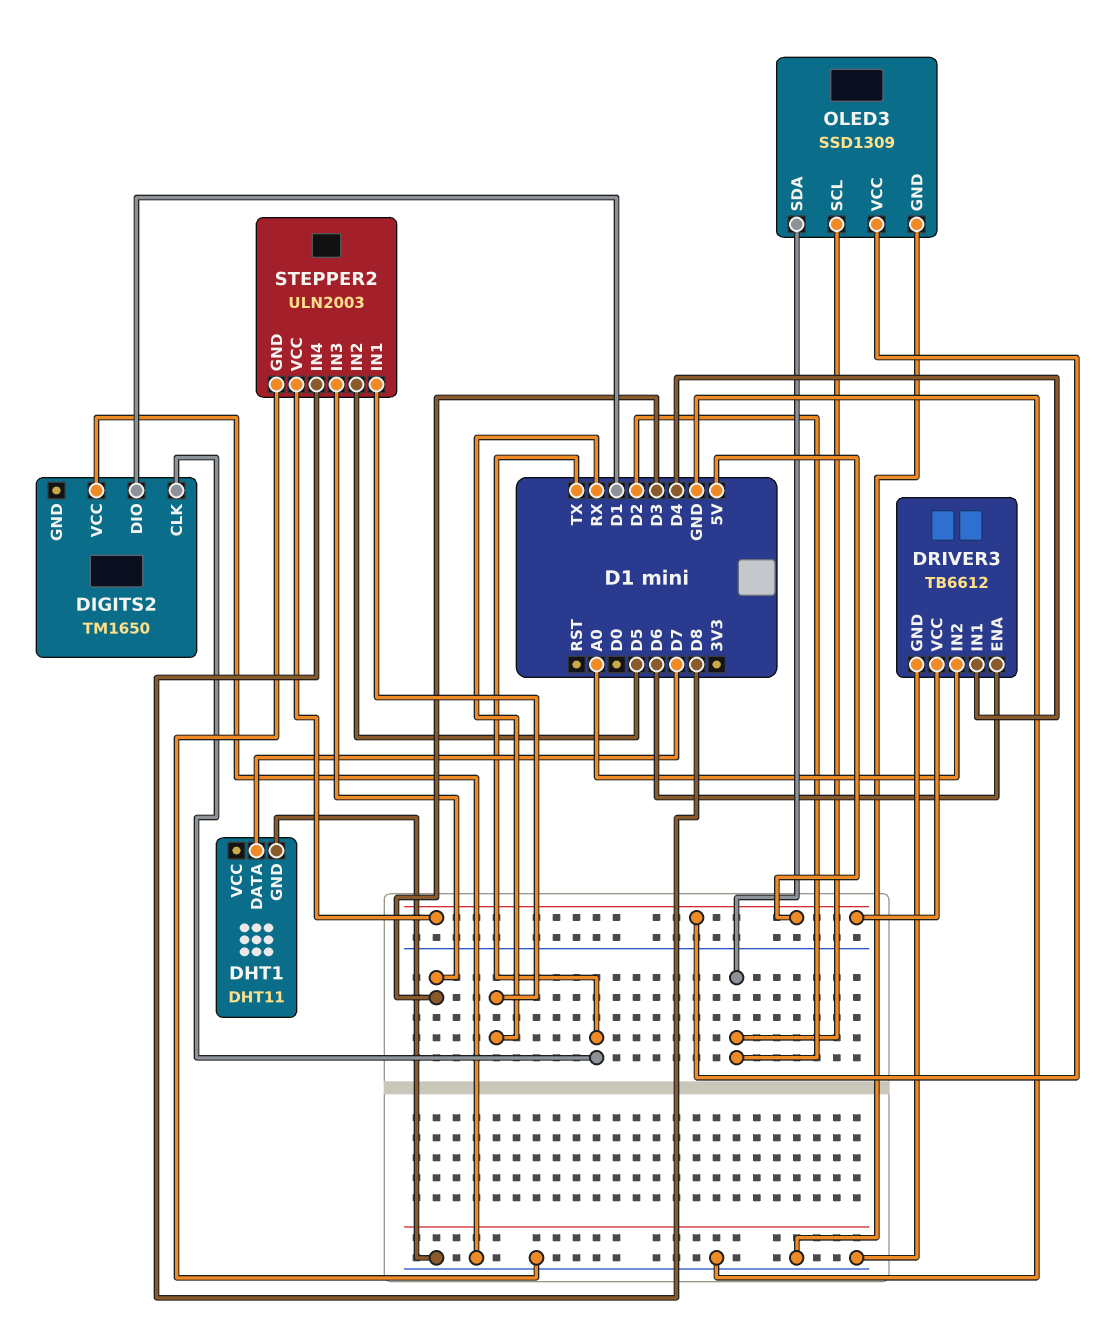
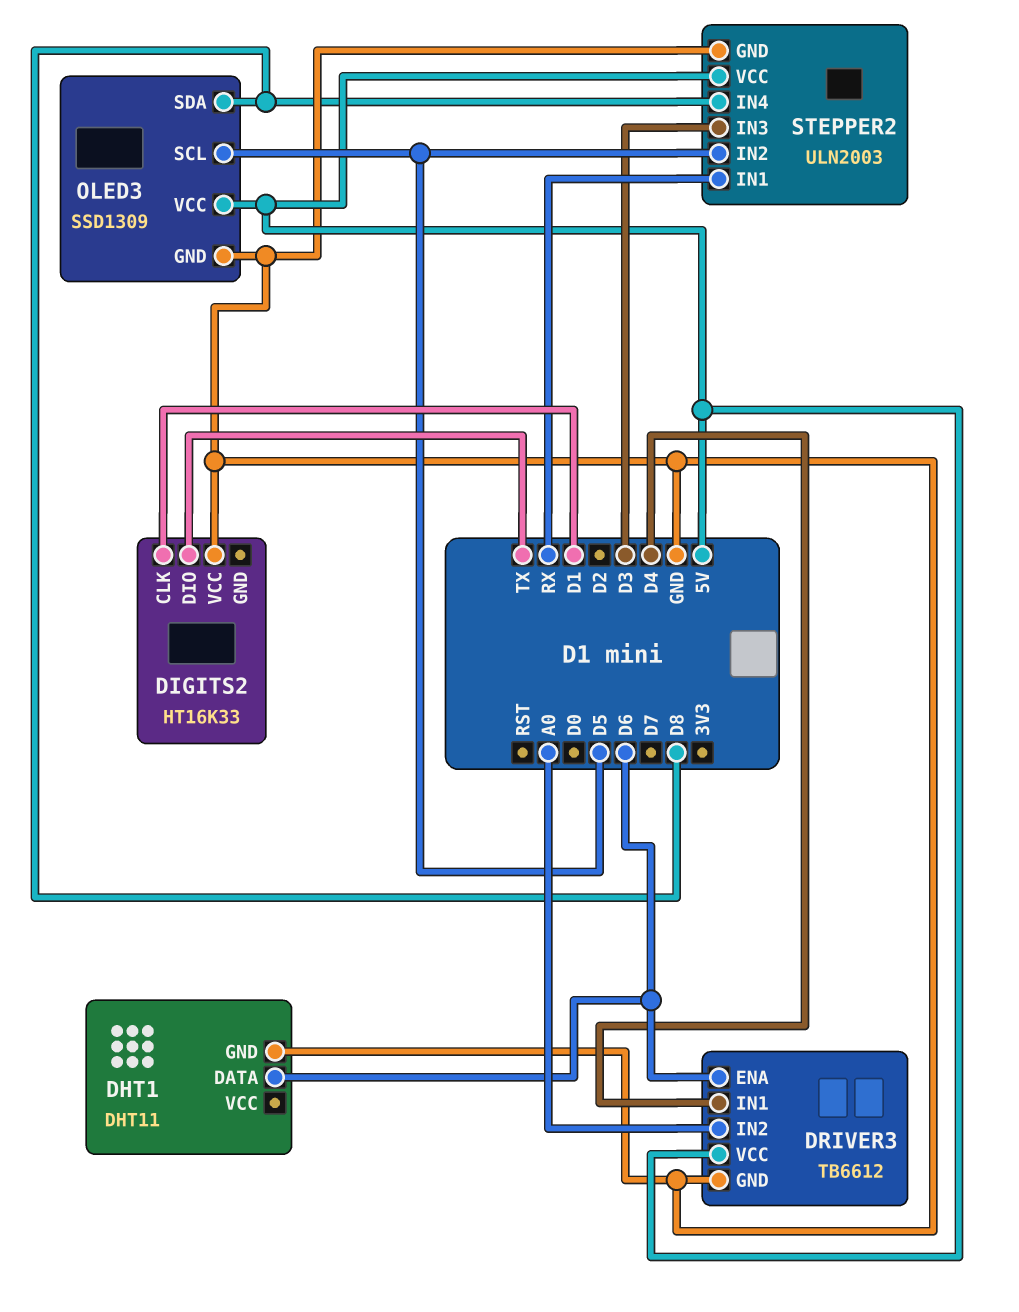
DHT1 pin DATA: D7 -> D6
DIGITS2: TM1650 -> HT16K33
DIGITS2 pin CLK: TX -> D1
DIGITS2 pin DIO: D1 -> TX
OLED3 pin SCL: D2 -> D5
OLED3 pin SDA: D2 -> D8

